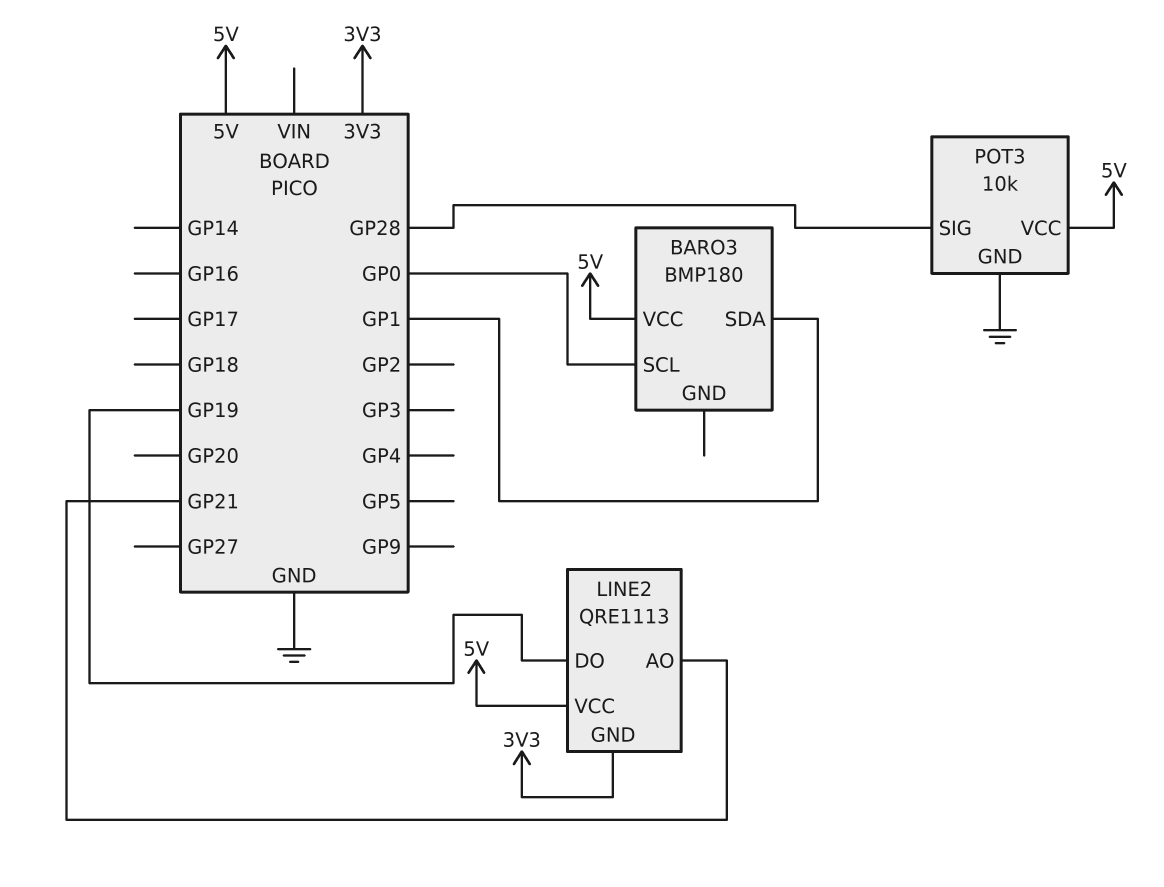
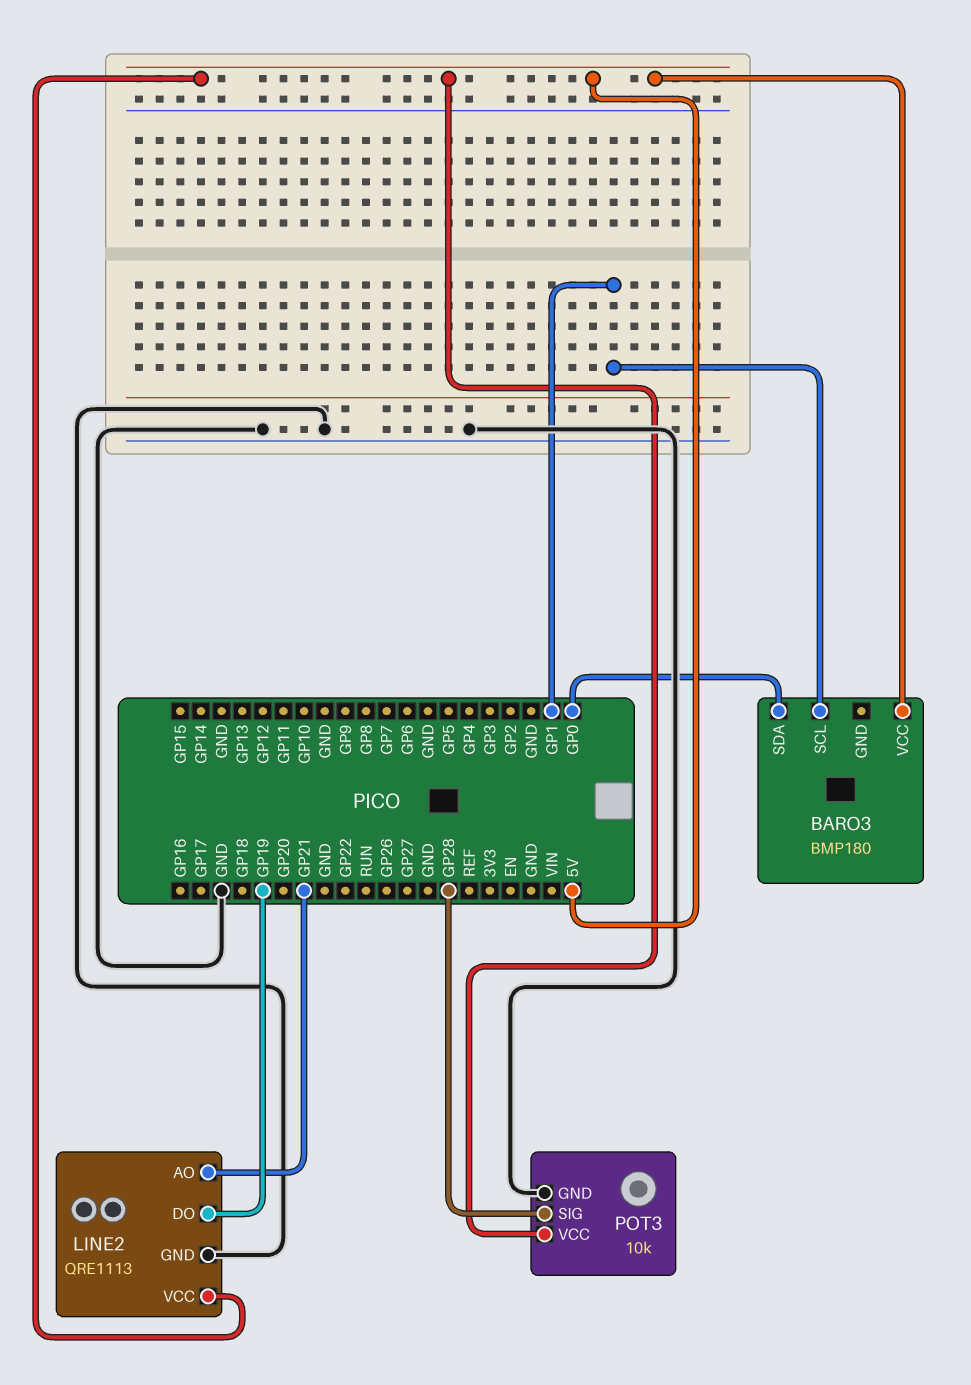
BARO3 pin SCL: GP0 -> GP1
BARO3 pin SDA: GP1 -> GP0
LINE2 pin GND: 3V3 -> GND

